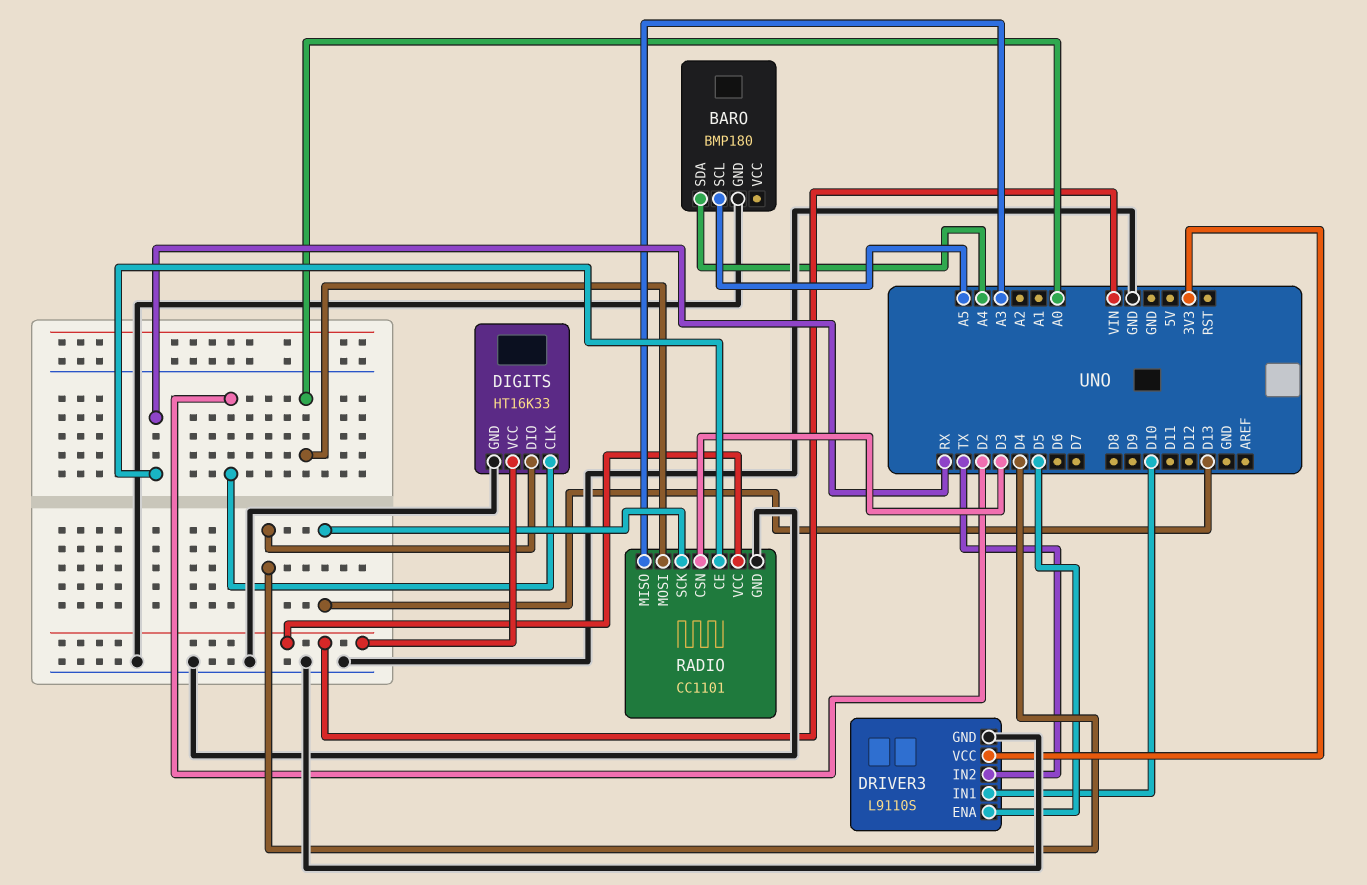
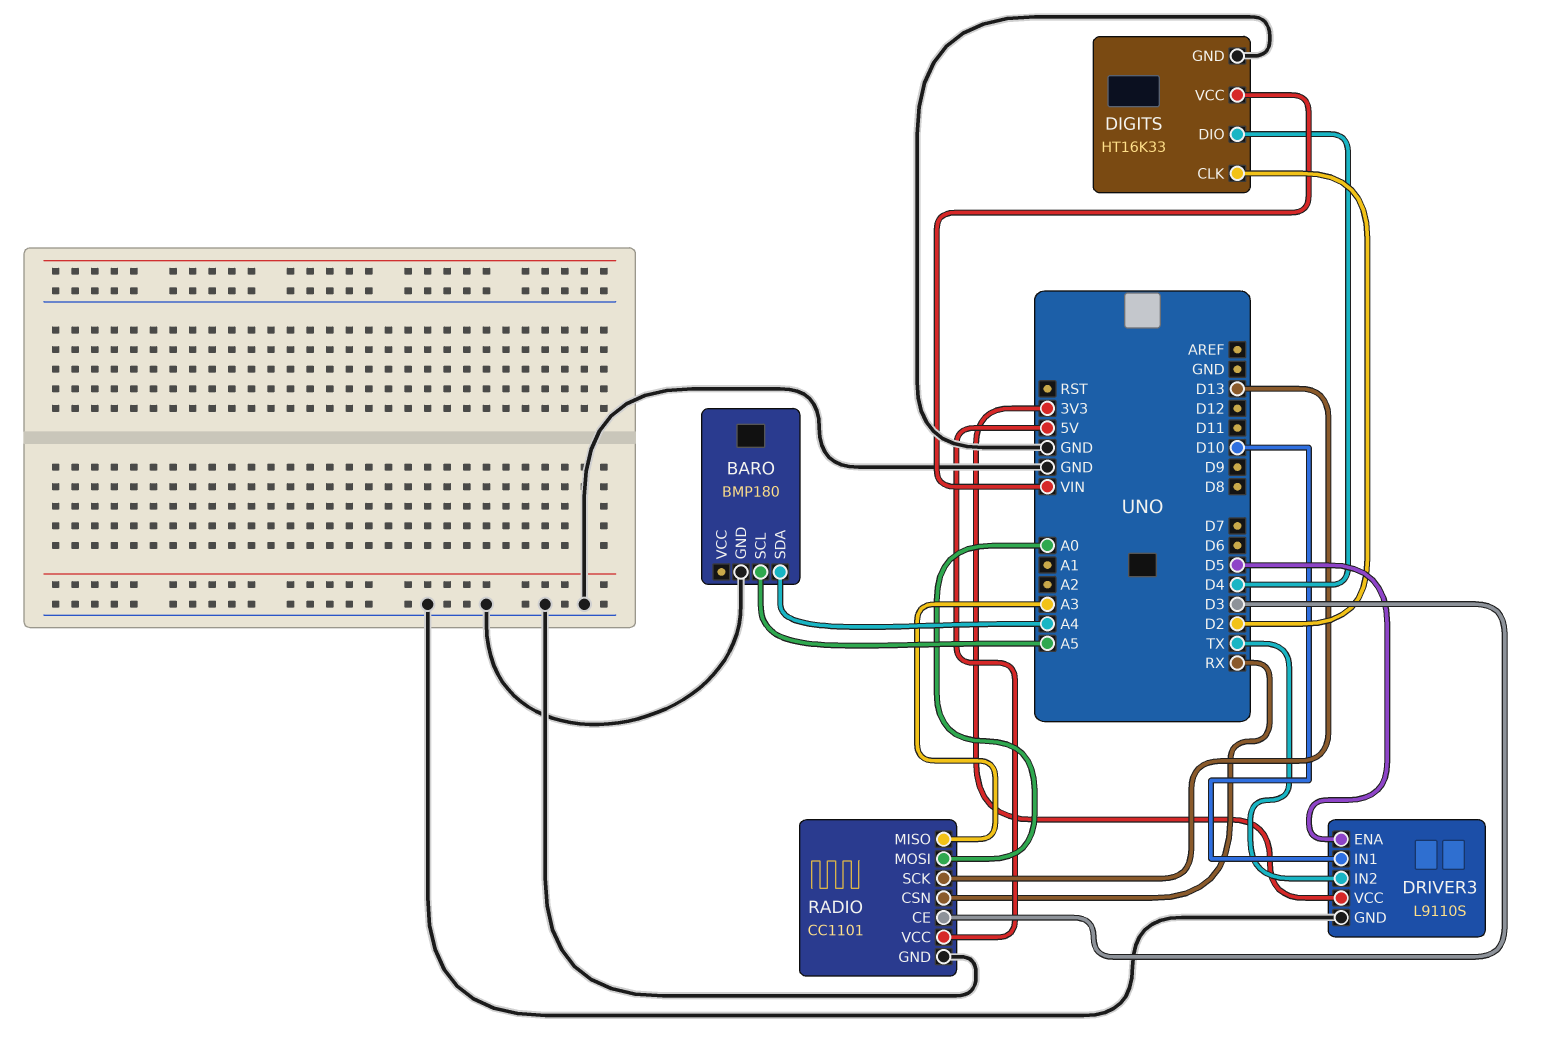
RADIO pin CE: RX -> D3
RADIO pin CSN: D3 -> RX
RADIO pin VCC: VIN -> 5V

